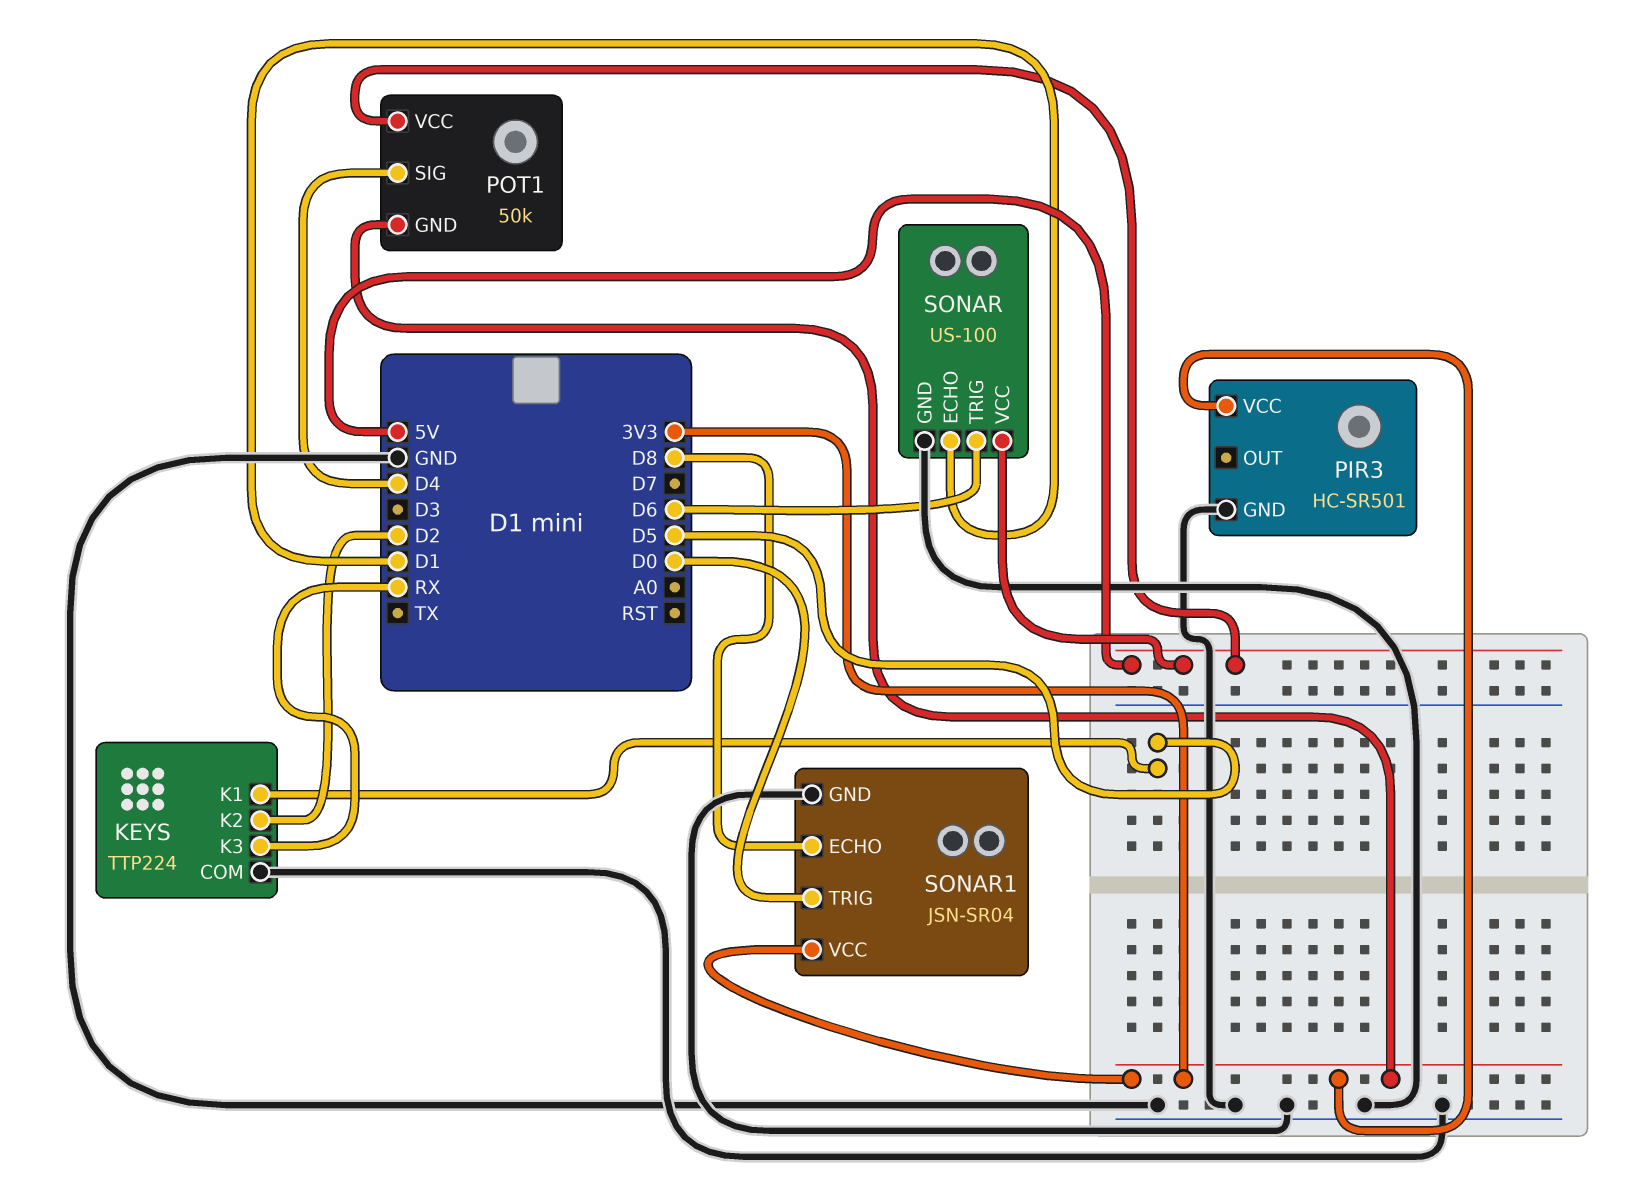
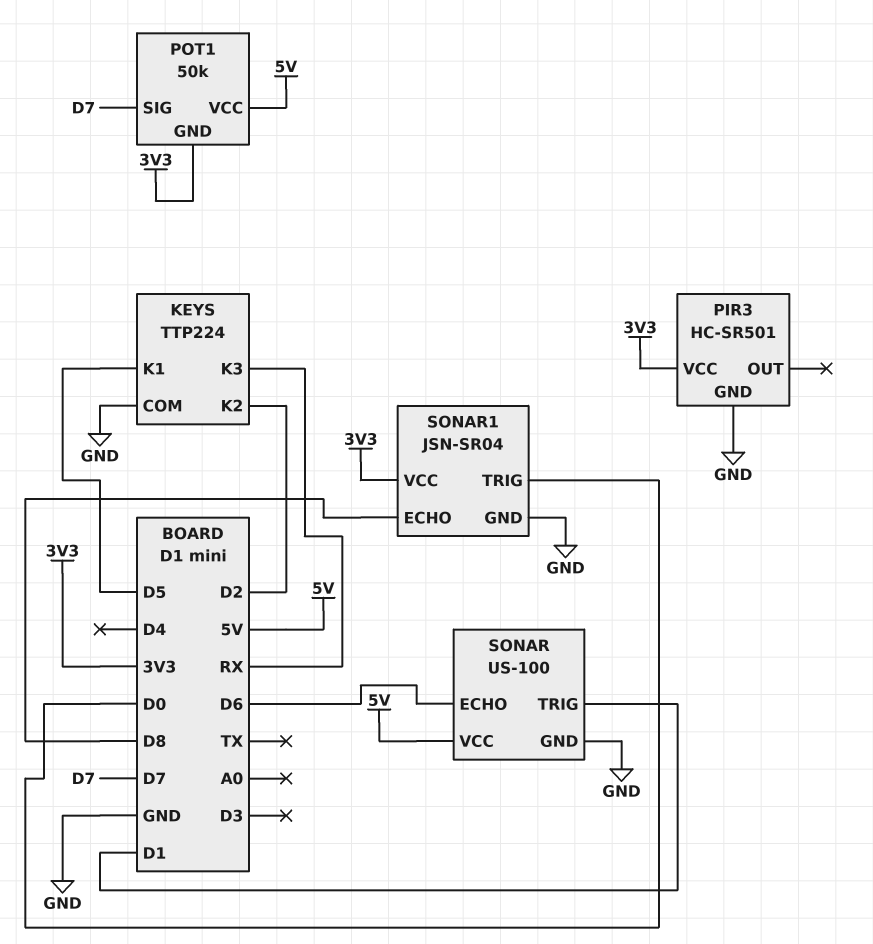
POT1 pin SIG: D4 -> D7
SONAR pin ECHO: D1 -> D6
SONAR pin TRIG: D6 -> D1

